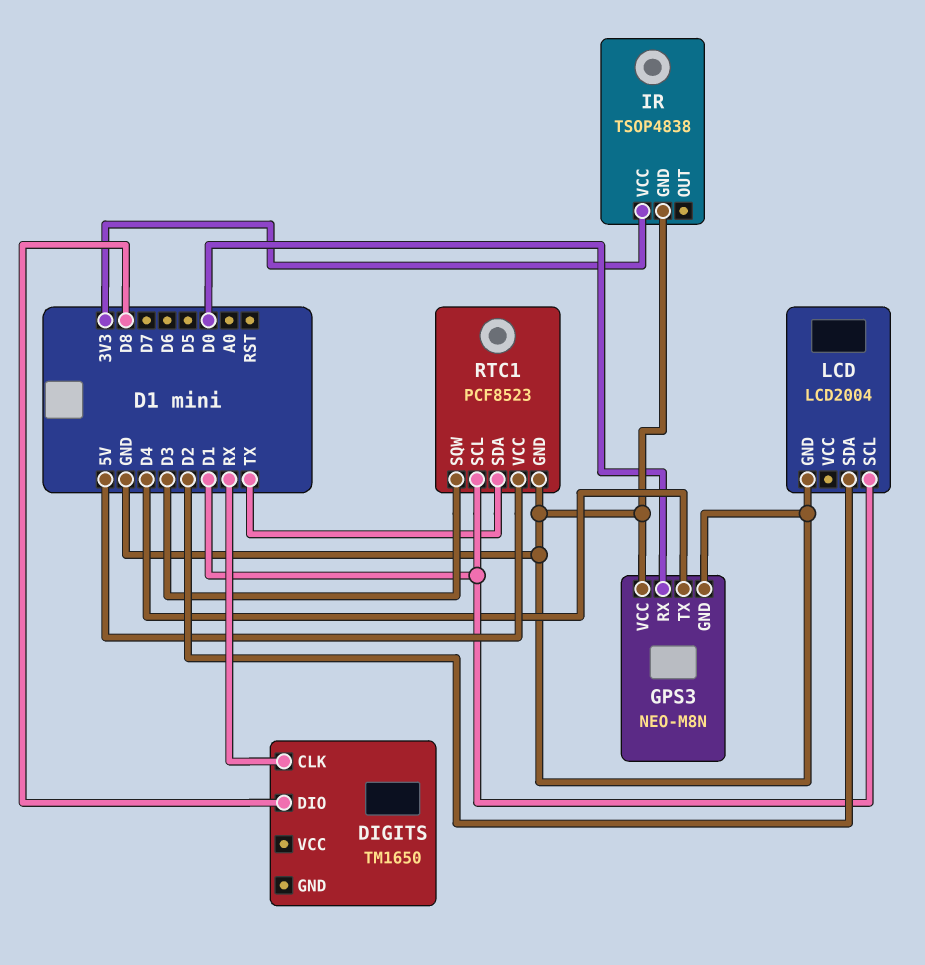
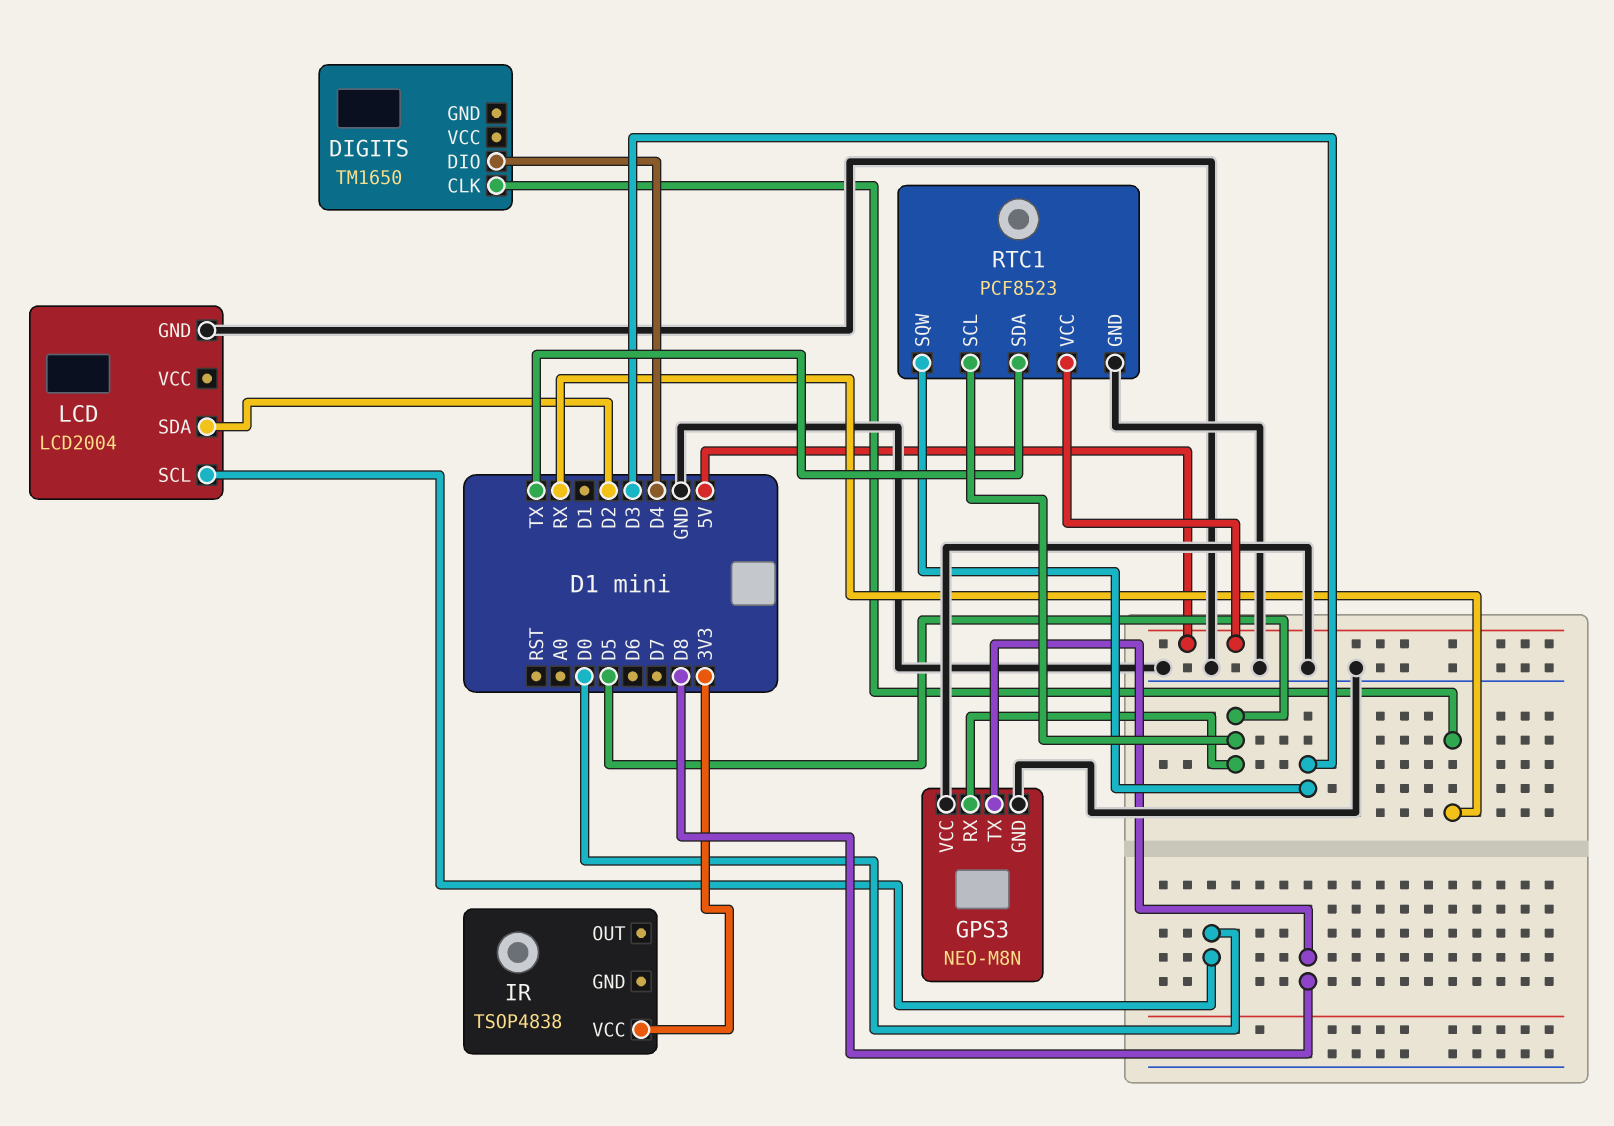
DIGITS pin DIO: D8 -> D4
GPS3 pin RX: D0 -> D5
GPS3 pin TX: D4 -> D8
IR pin GND: GND -> none
LCD pin SCL: D1 -> D0
RTC1 pin SCL: D1 -> D5

